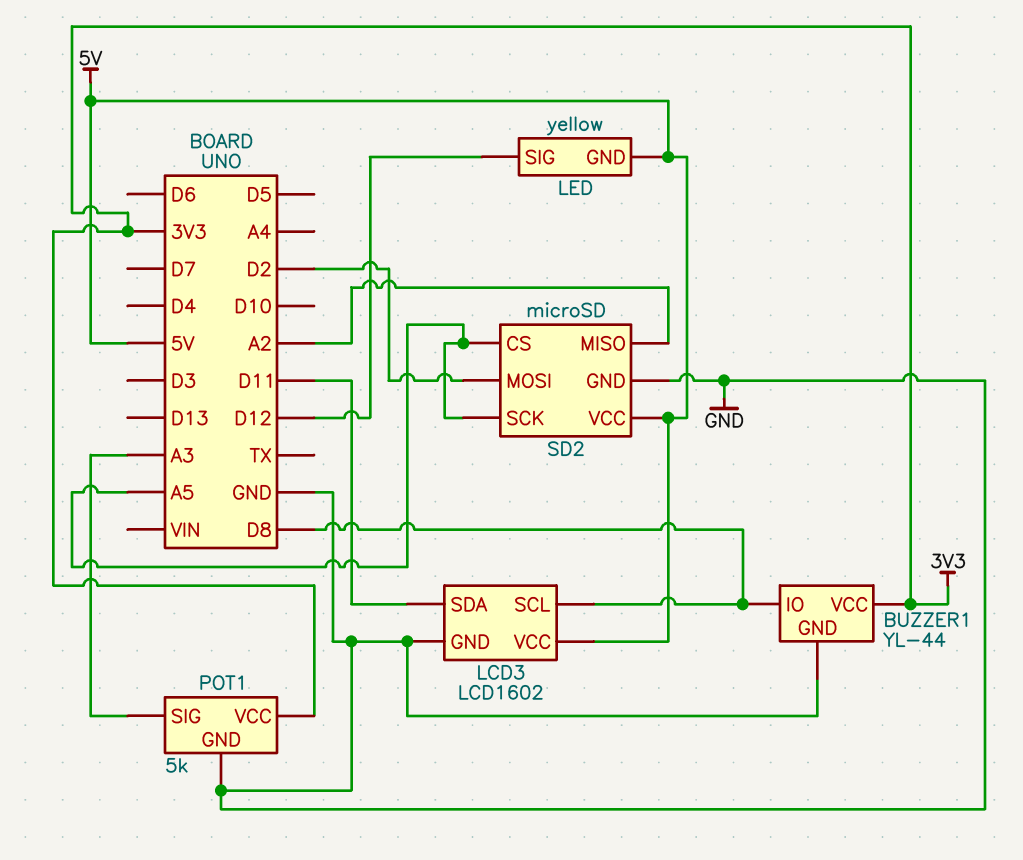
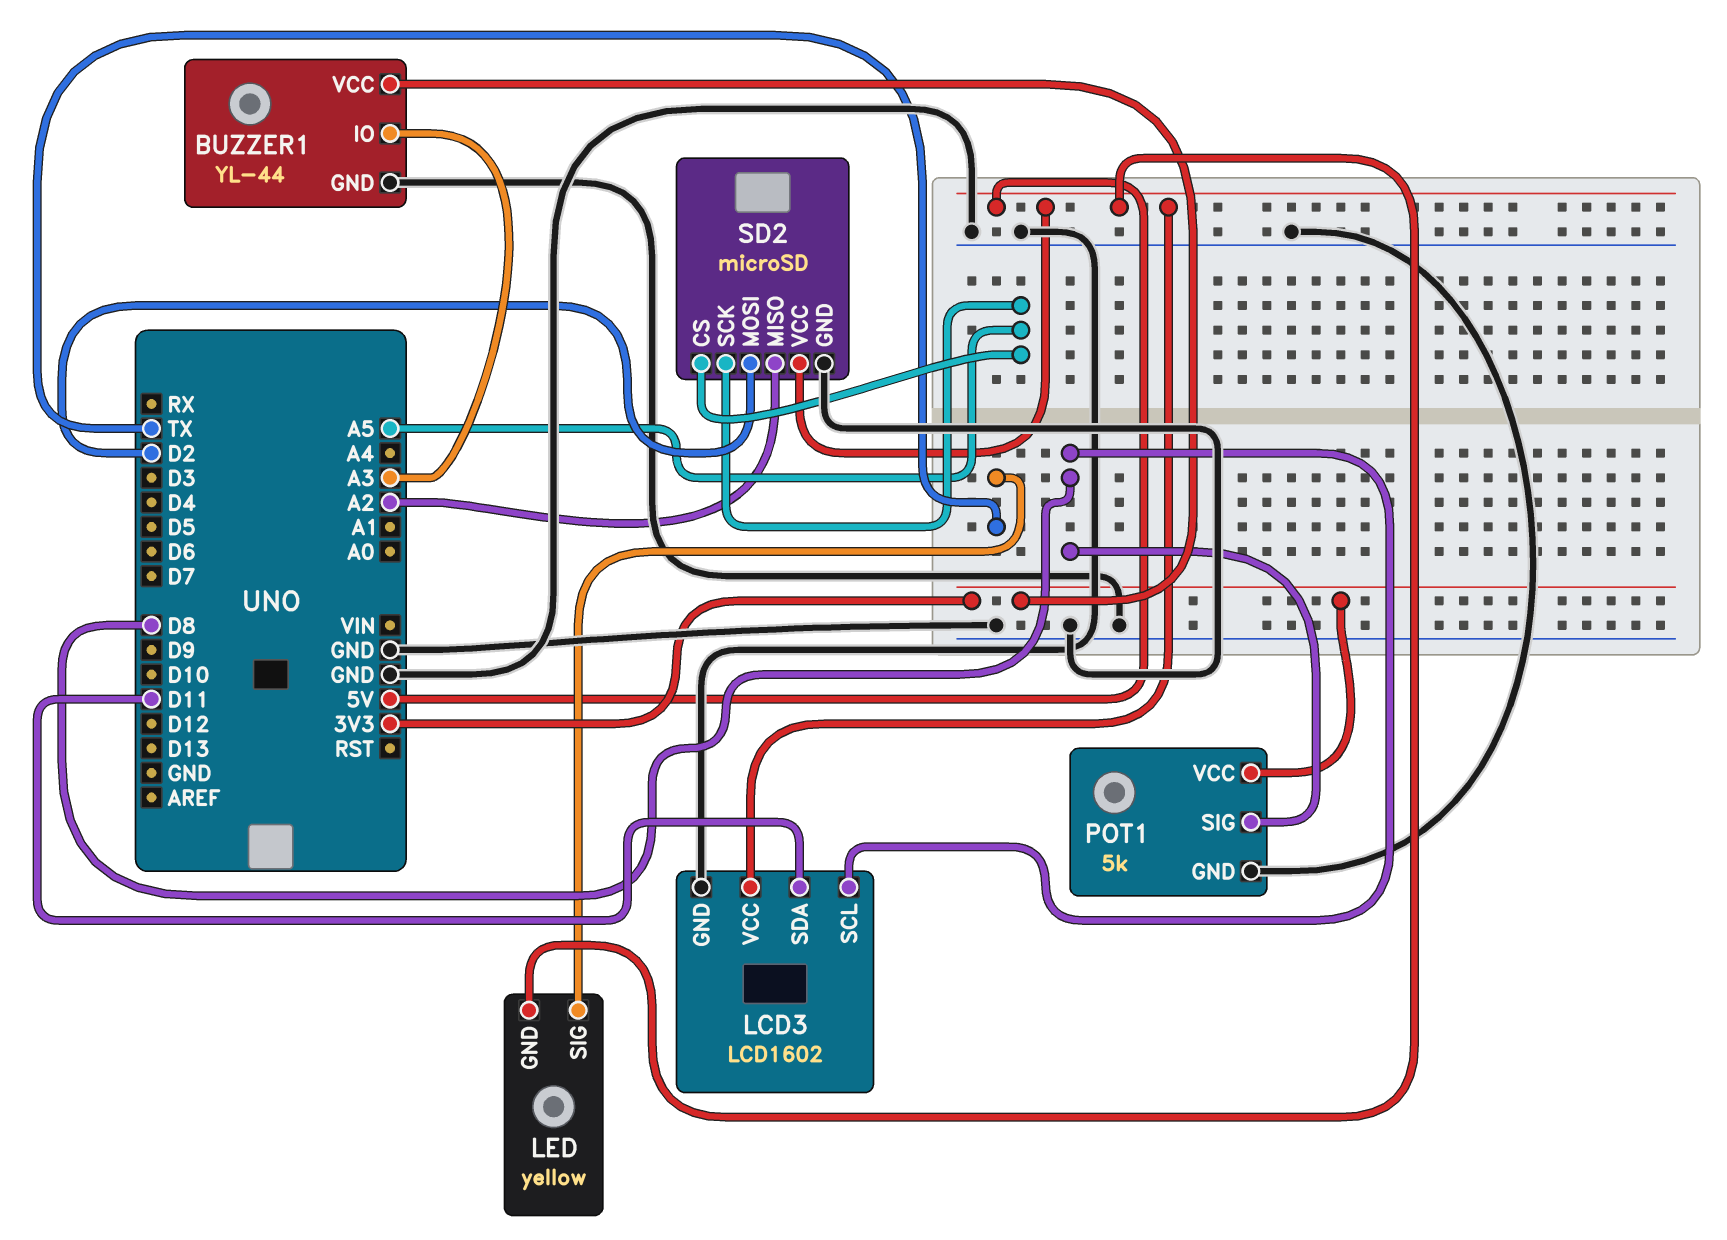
BUZZER1 pin IO: D8 -> A3
LED pin SIG: D12 -> TX
POT1 pin SIG: A3 -> D8

